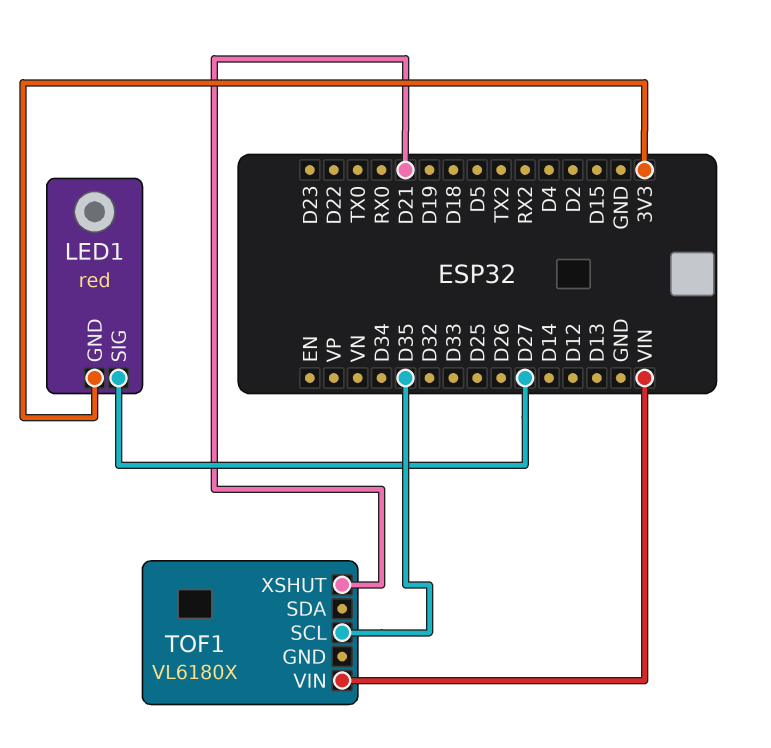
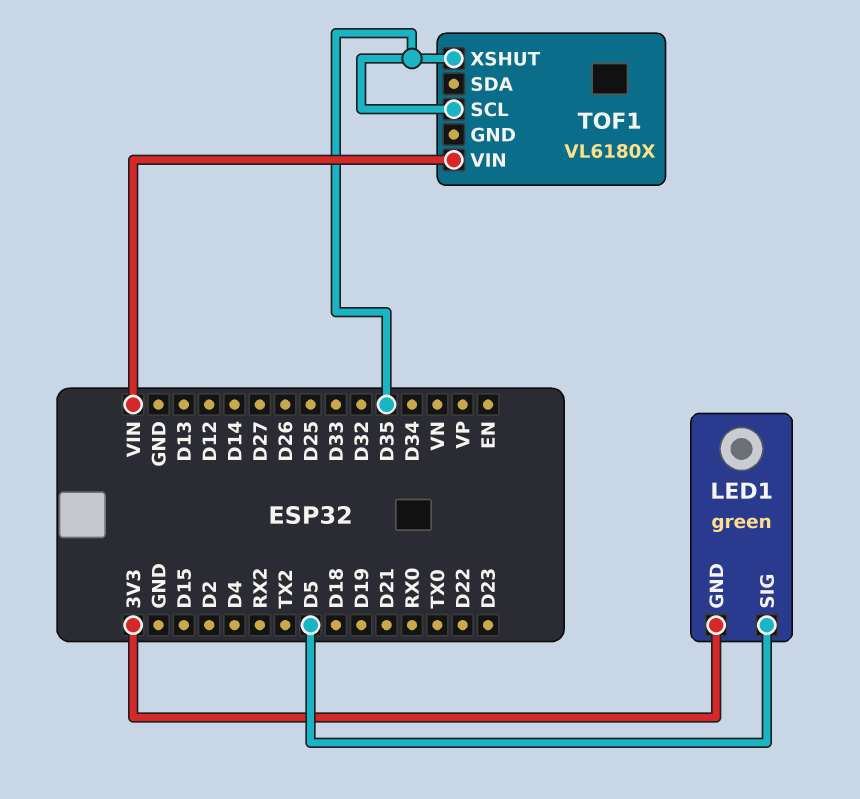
LED1: red -> green
LED1 pin SIG: D27 -> D5
TOF1 pin XSHUT: D21 -> D35

